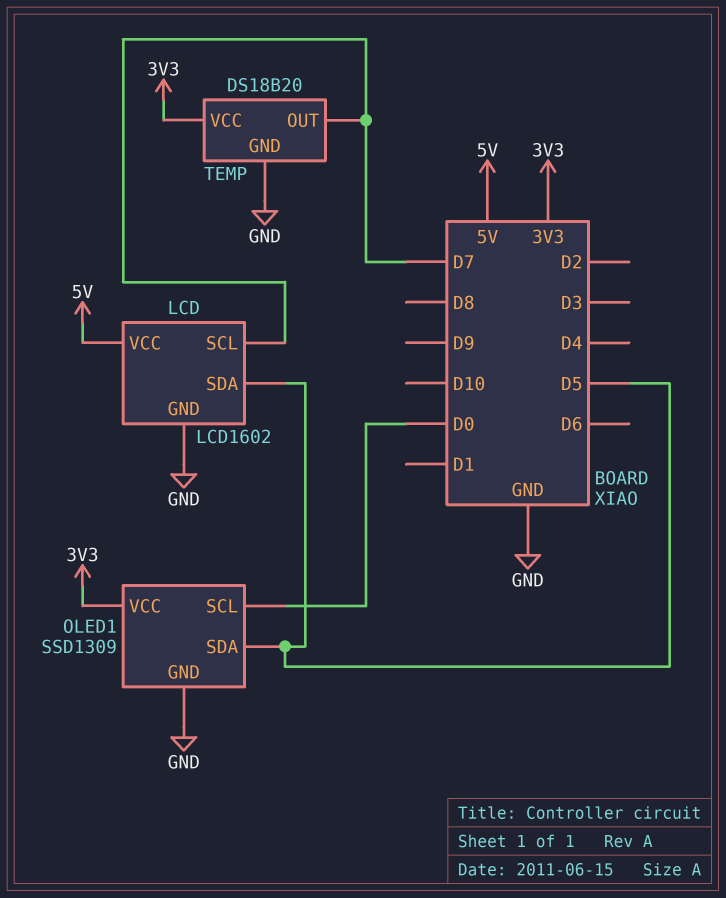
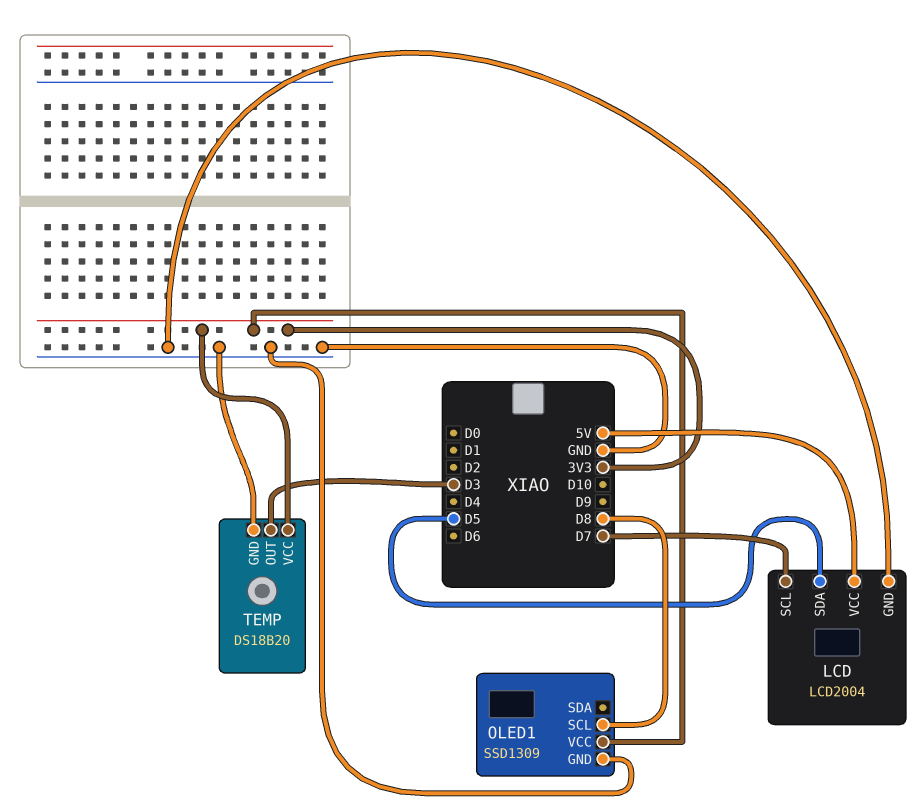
LCD: LCD1602 -> LCD2004
OLED1 pin SCL: D0 -> D8
OLED1 pin SDA: D5 -> none
TEMP pin OUT: D7 -> D3

